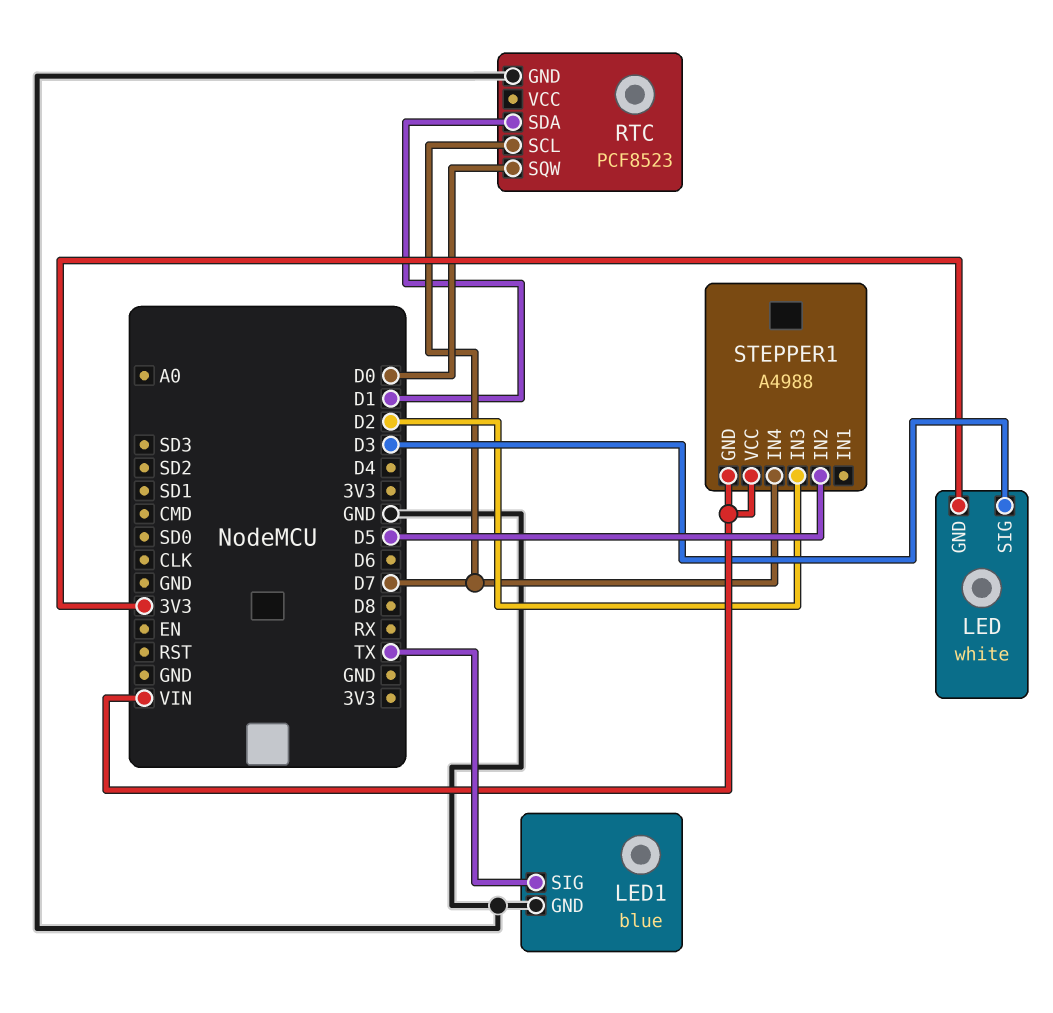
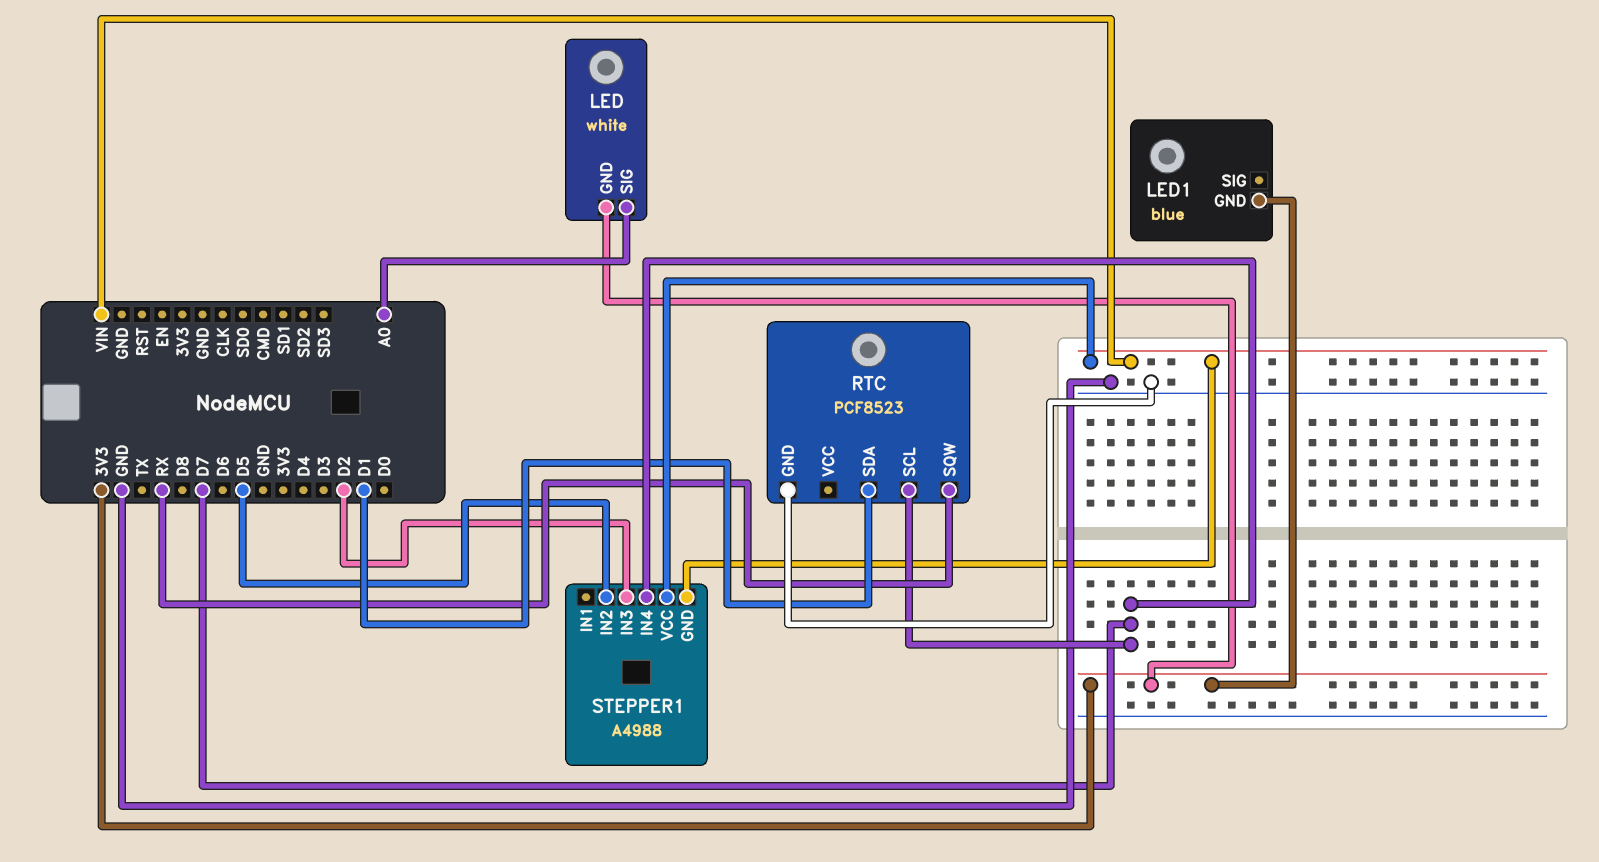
LED pin SIG: D3 -> A0
LED1 pin GND: GND -> 3V3
LED1 pin SIG: TX -> none
RTC pin SQW: D0 -> RX

